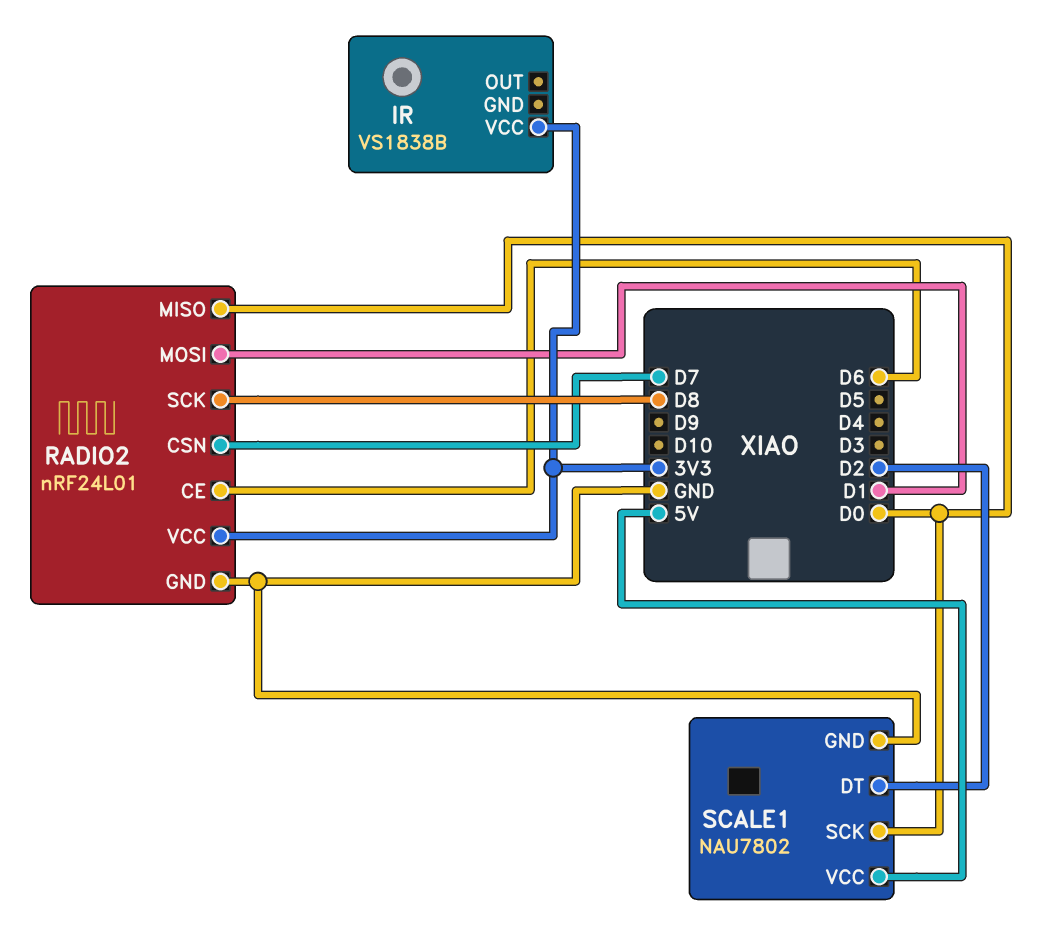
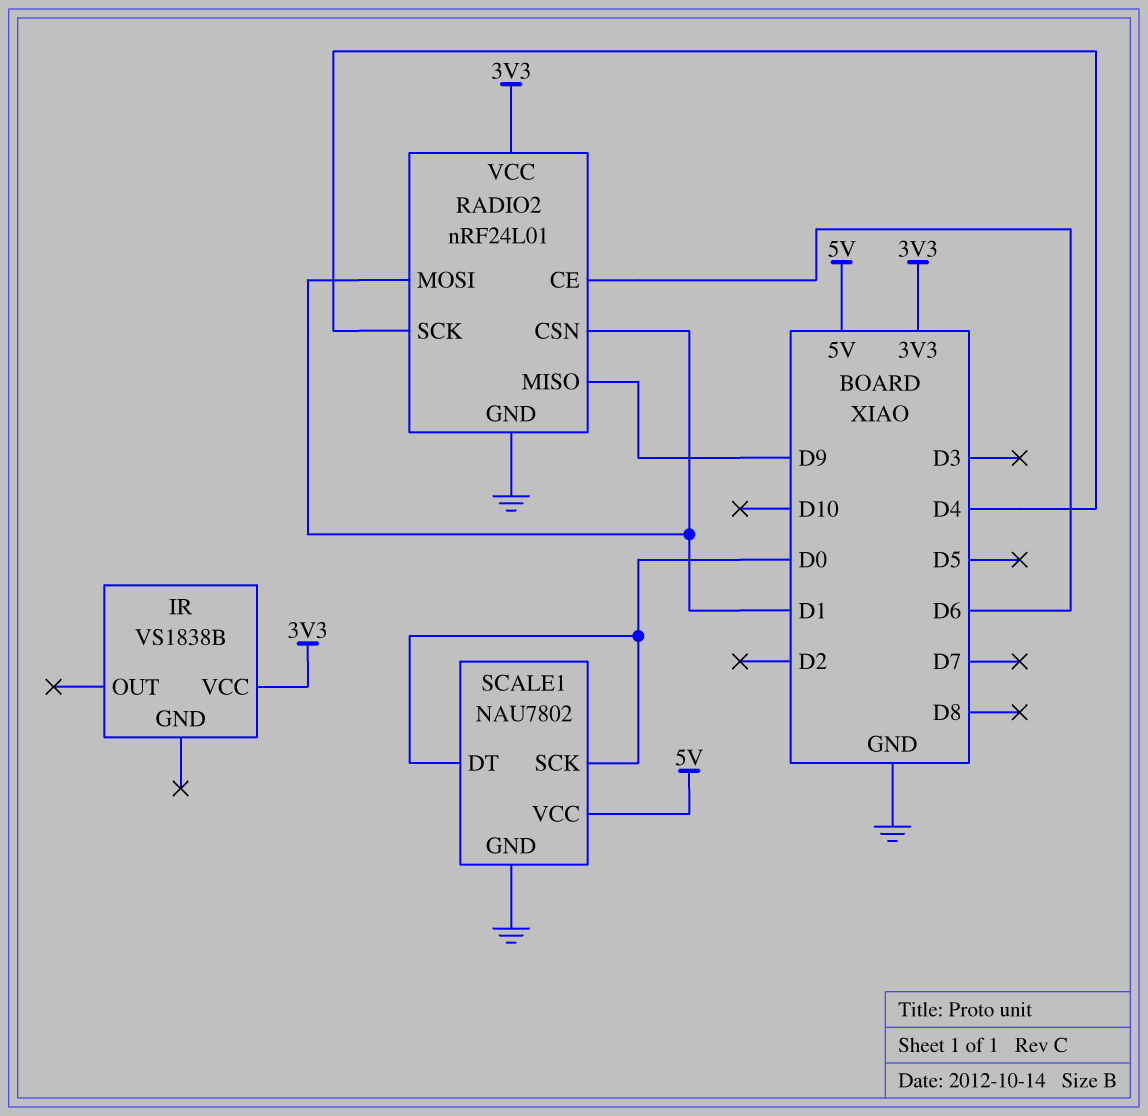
RADIO2 pin CSN: D7 -> D1
RADIO2 pin MISO: D0 -> D9
RADIO2 pin SCK: D8 -> D4
SCALE1 pin DT: D2 -> D0

